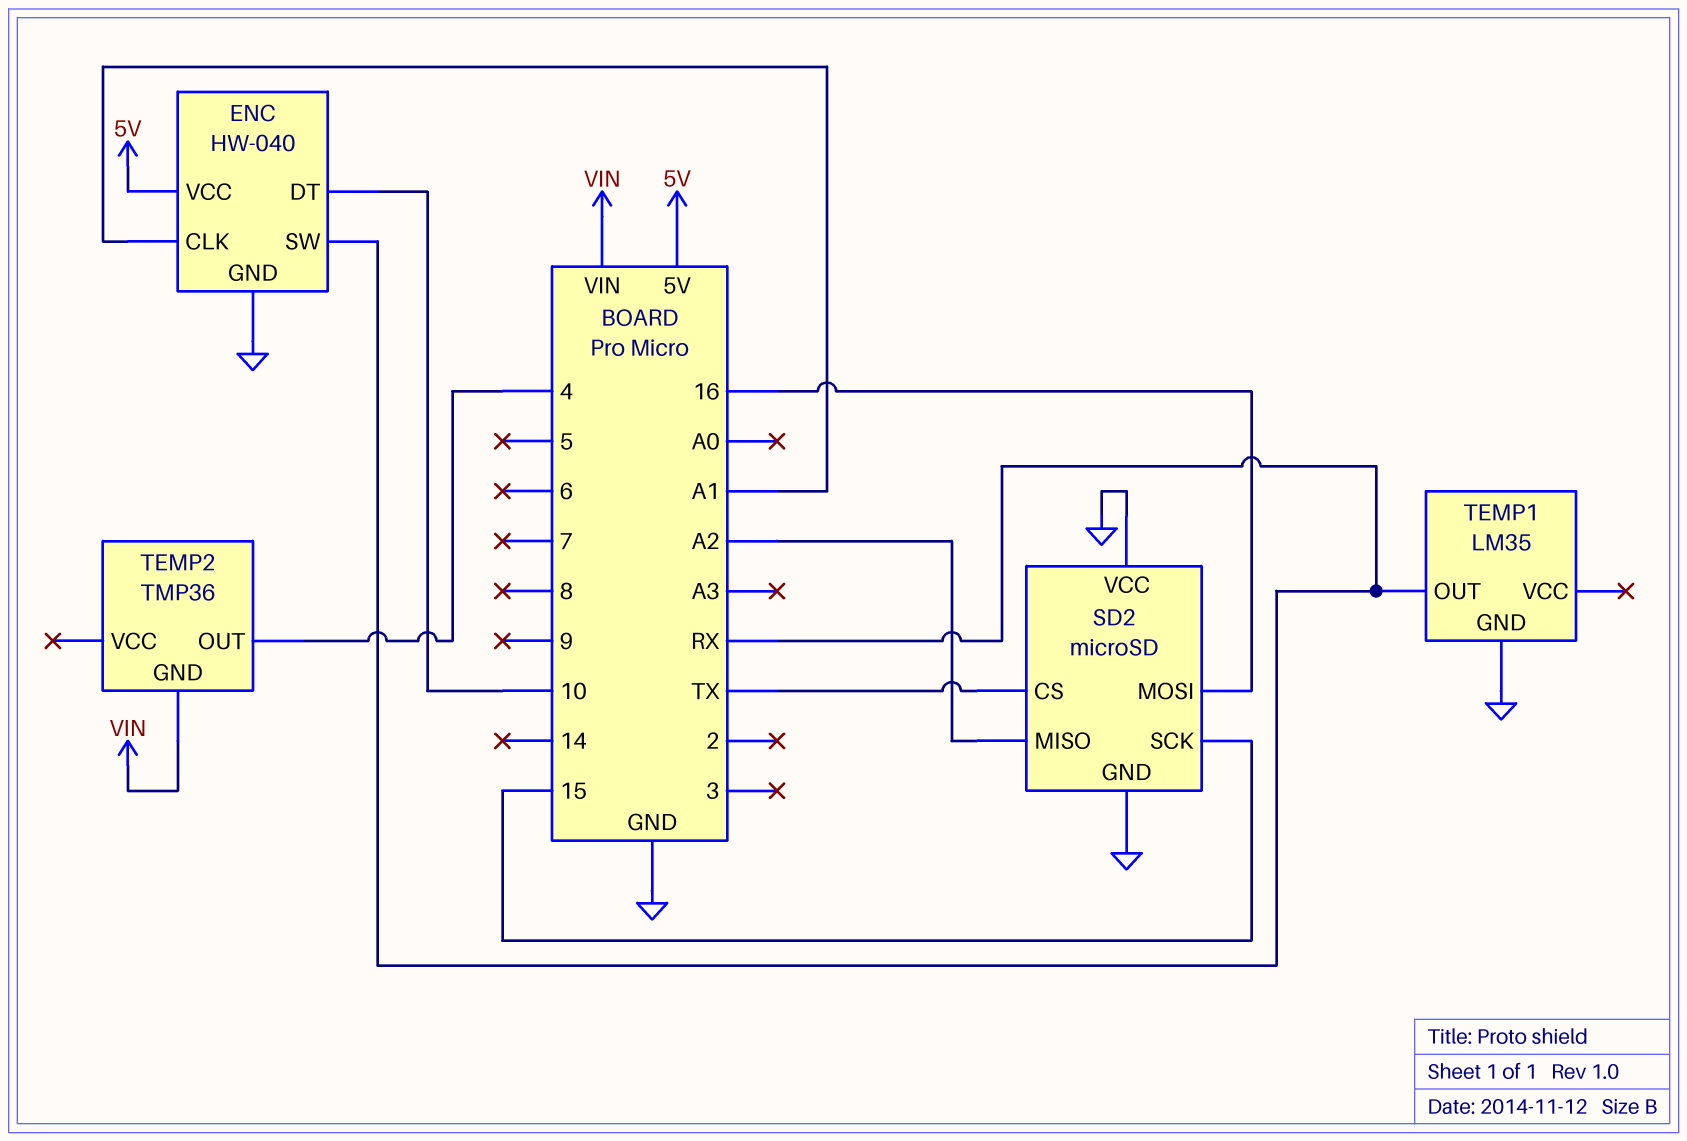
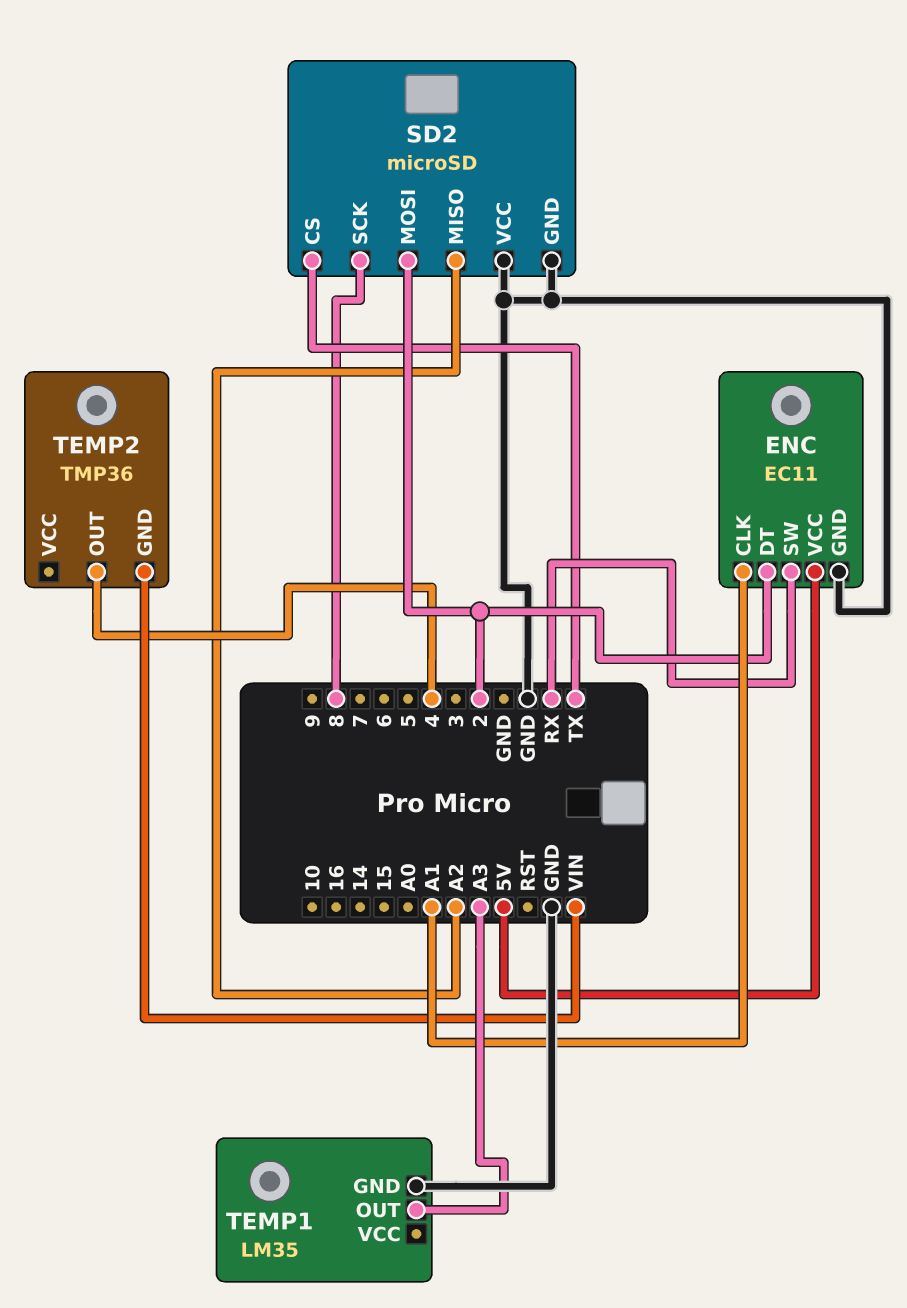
ENC: HW-040 -> EC11
ENC pin DT: 10 -> 2
SD2 pin MOSI: 16 -> 2
SD2 pin SCK: 15 -> 8
TEMP1 pin OUT: RX -> A3

